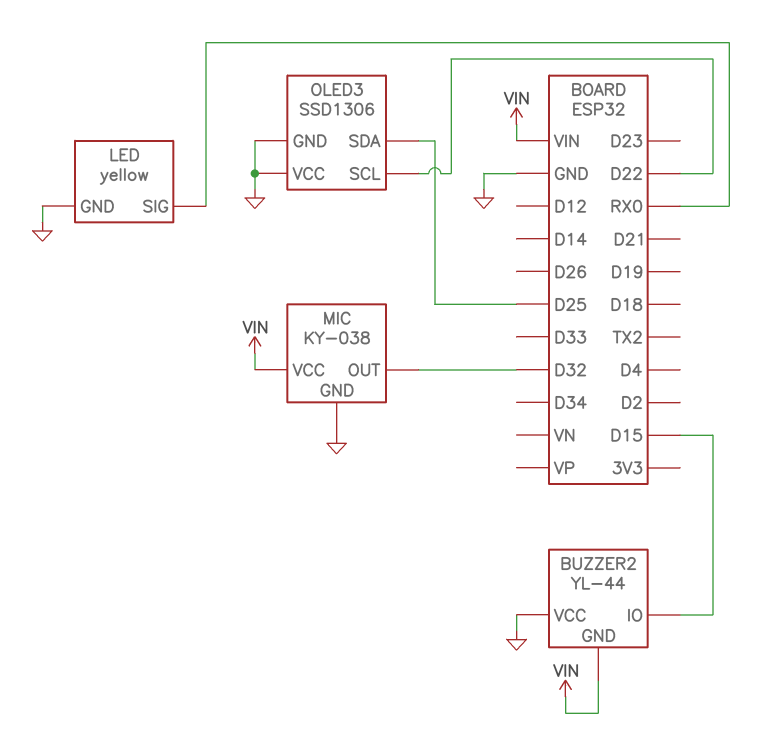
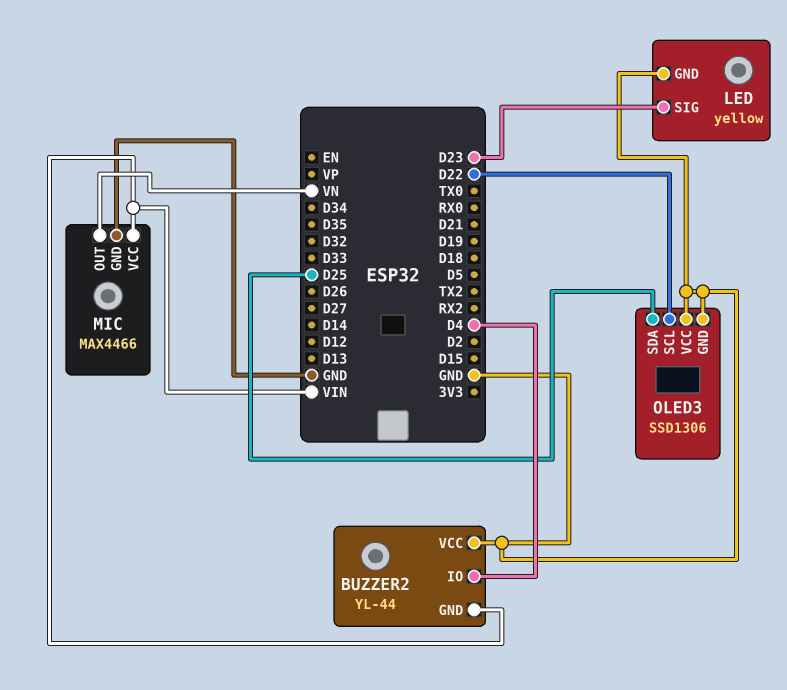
BUZZER2 pin IO: D15 -> D4
LED pin SIG: RX0 -> D23
MIC: KY-038 -> MAX4466
MIC pin OUT: D32 -> VN

